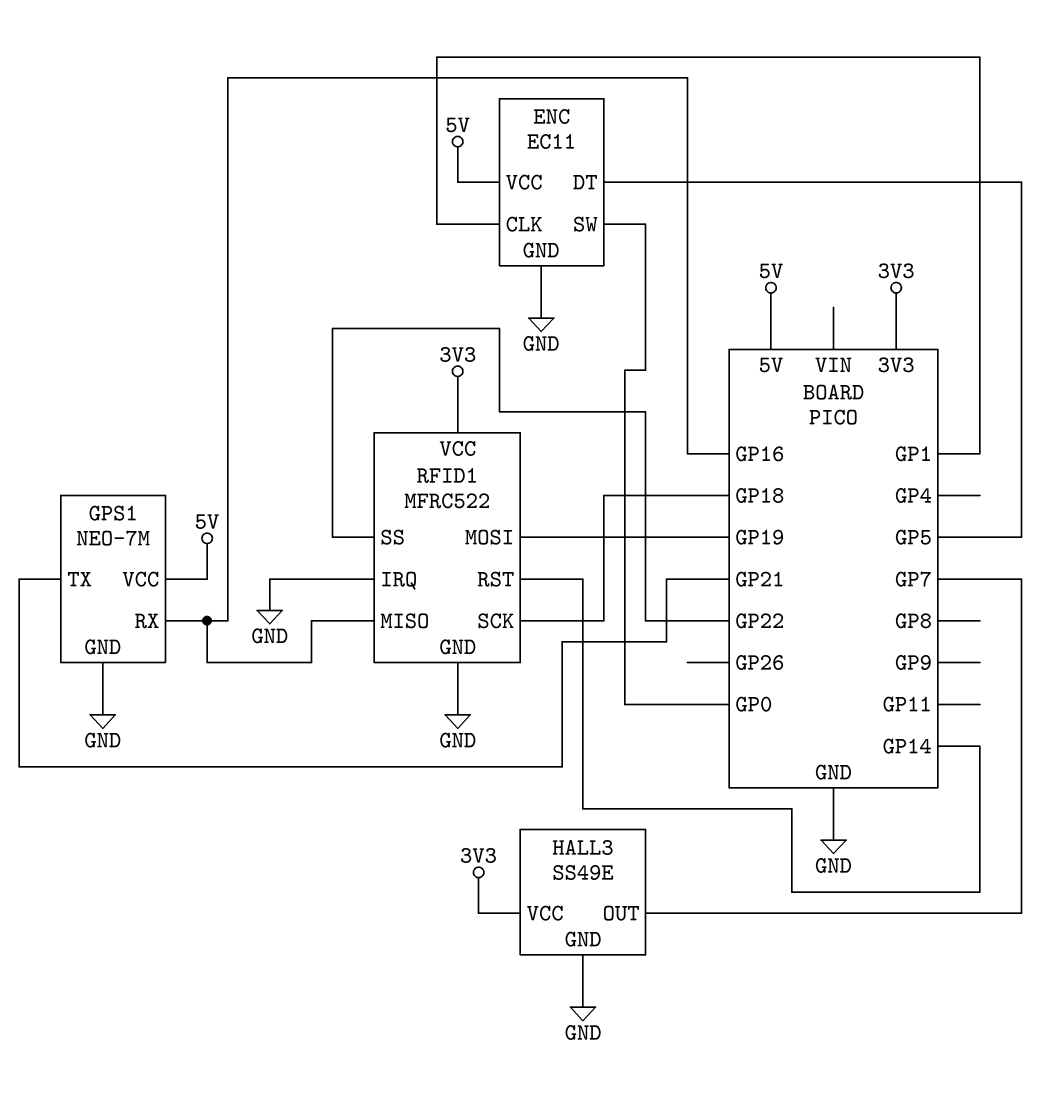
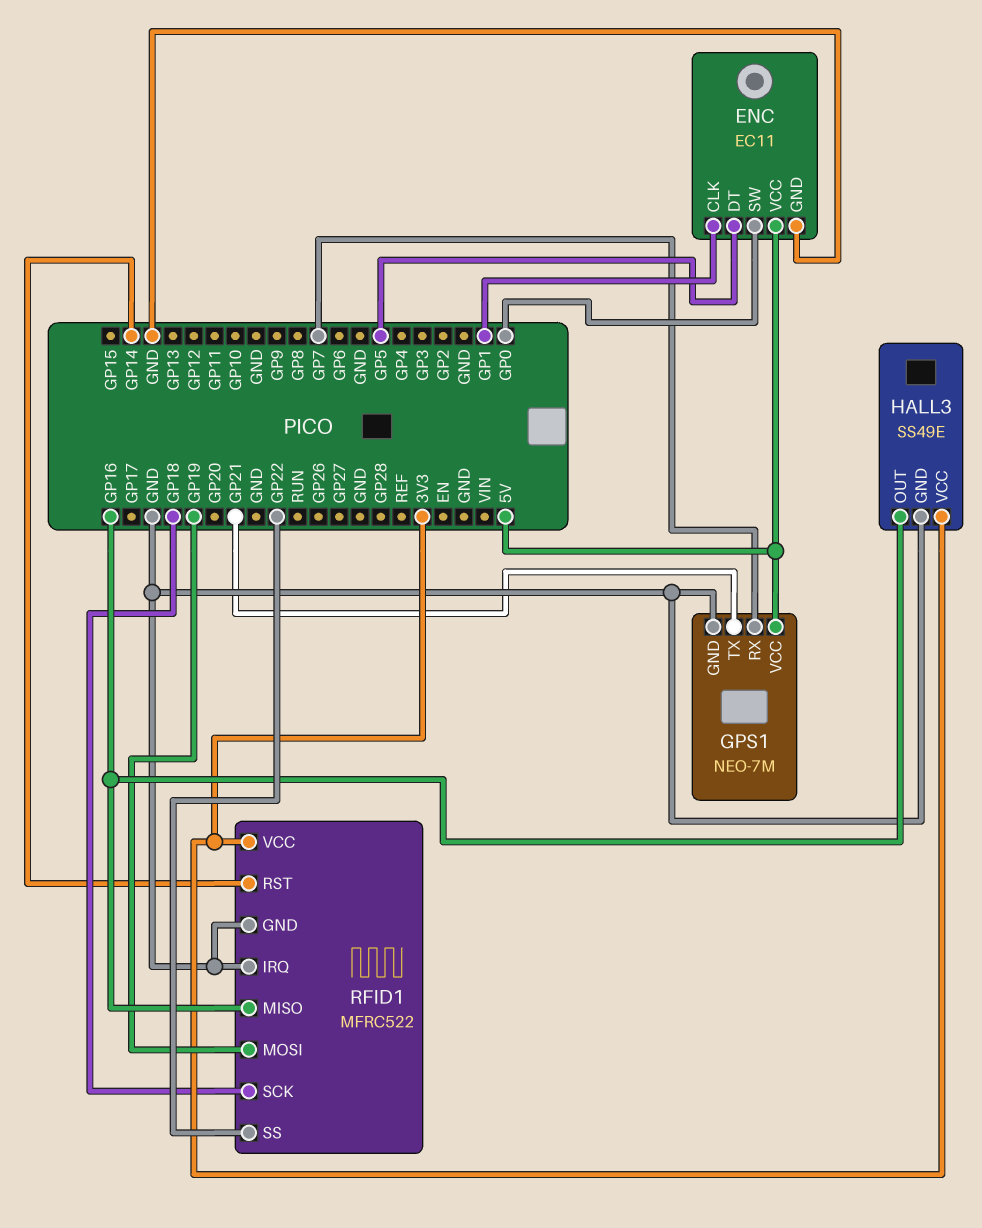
GPS1 pin RX: GP16 -> GP7
HALL3 pin OUT: GP7 -> GP16

